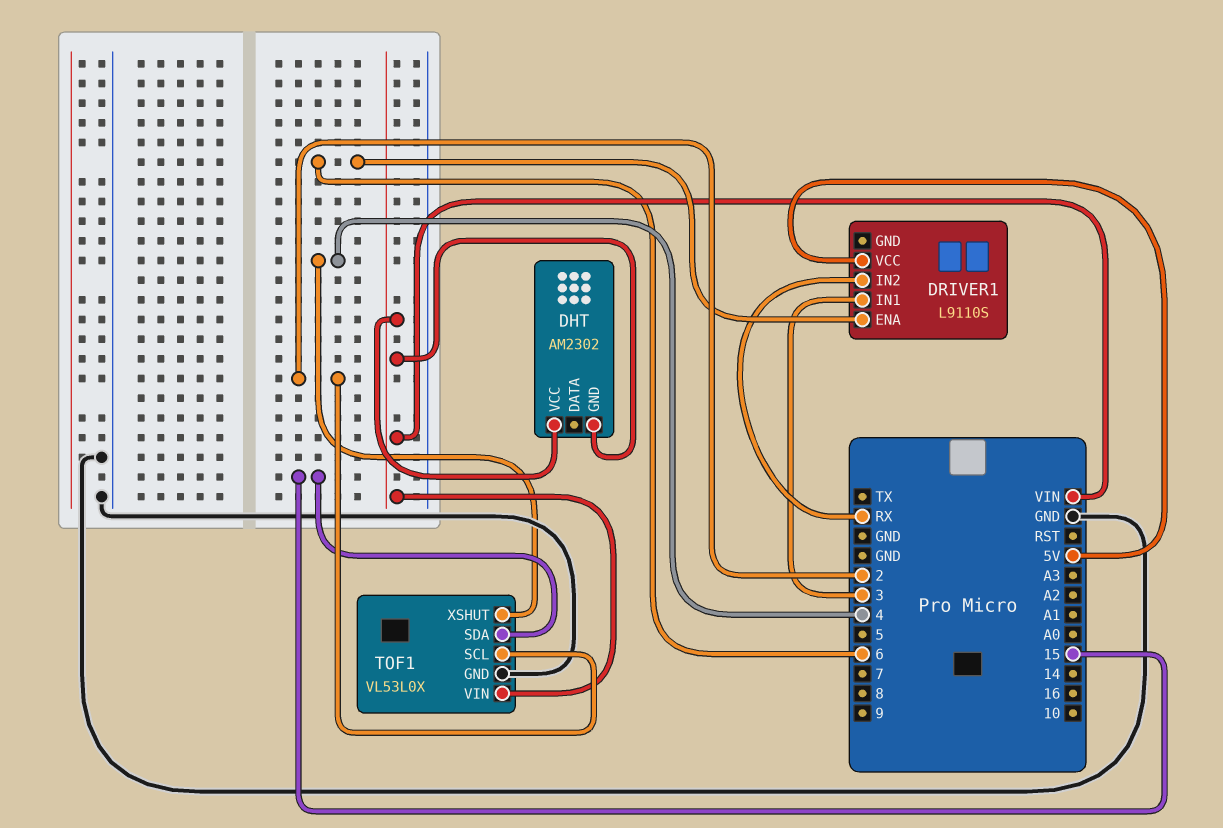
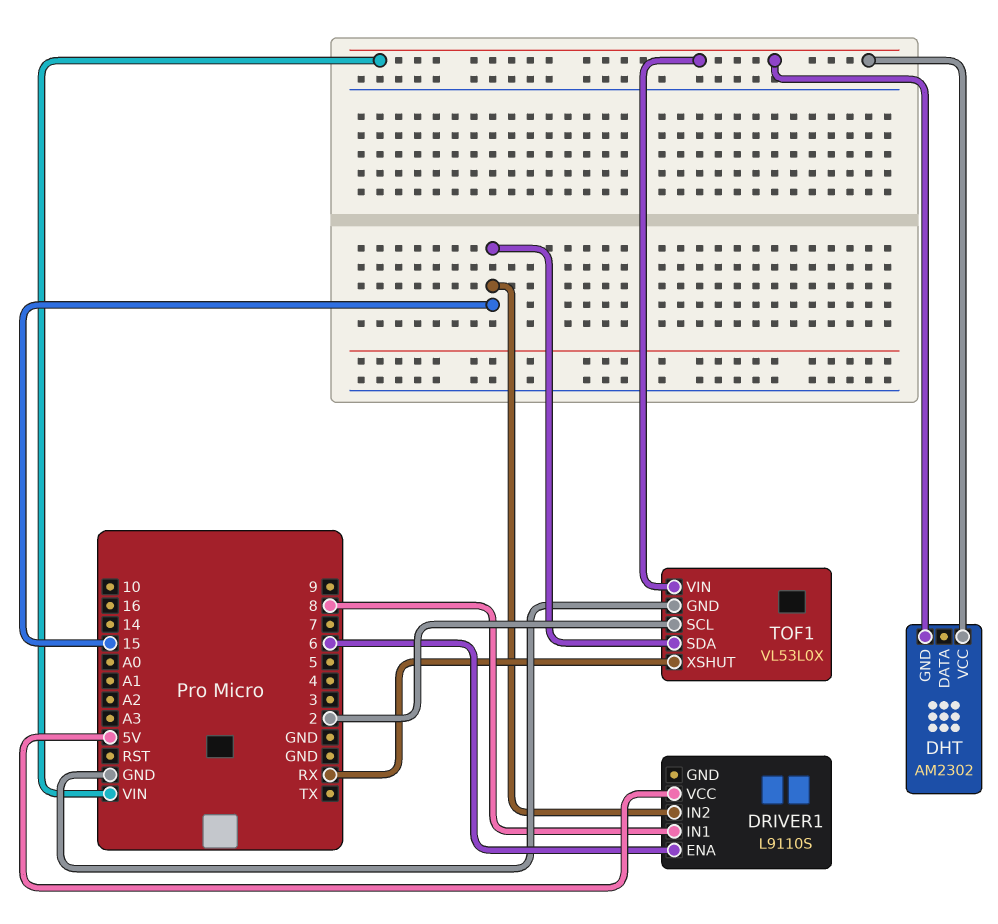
DRIVER1 pin IN1: 3 -> 8
DRIVER1 pin IN2: RX -> 15
TOF1 pin XSHUT: 4 -> RX

